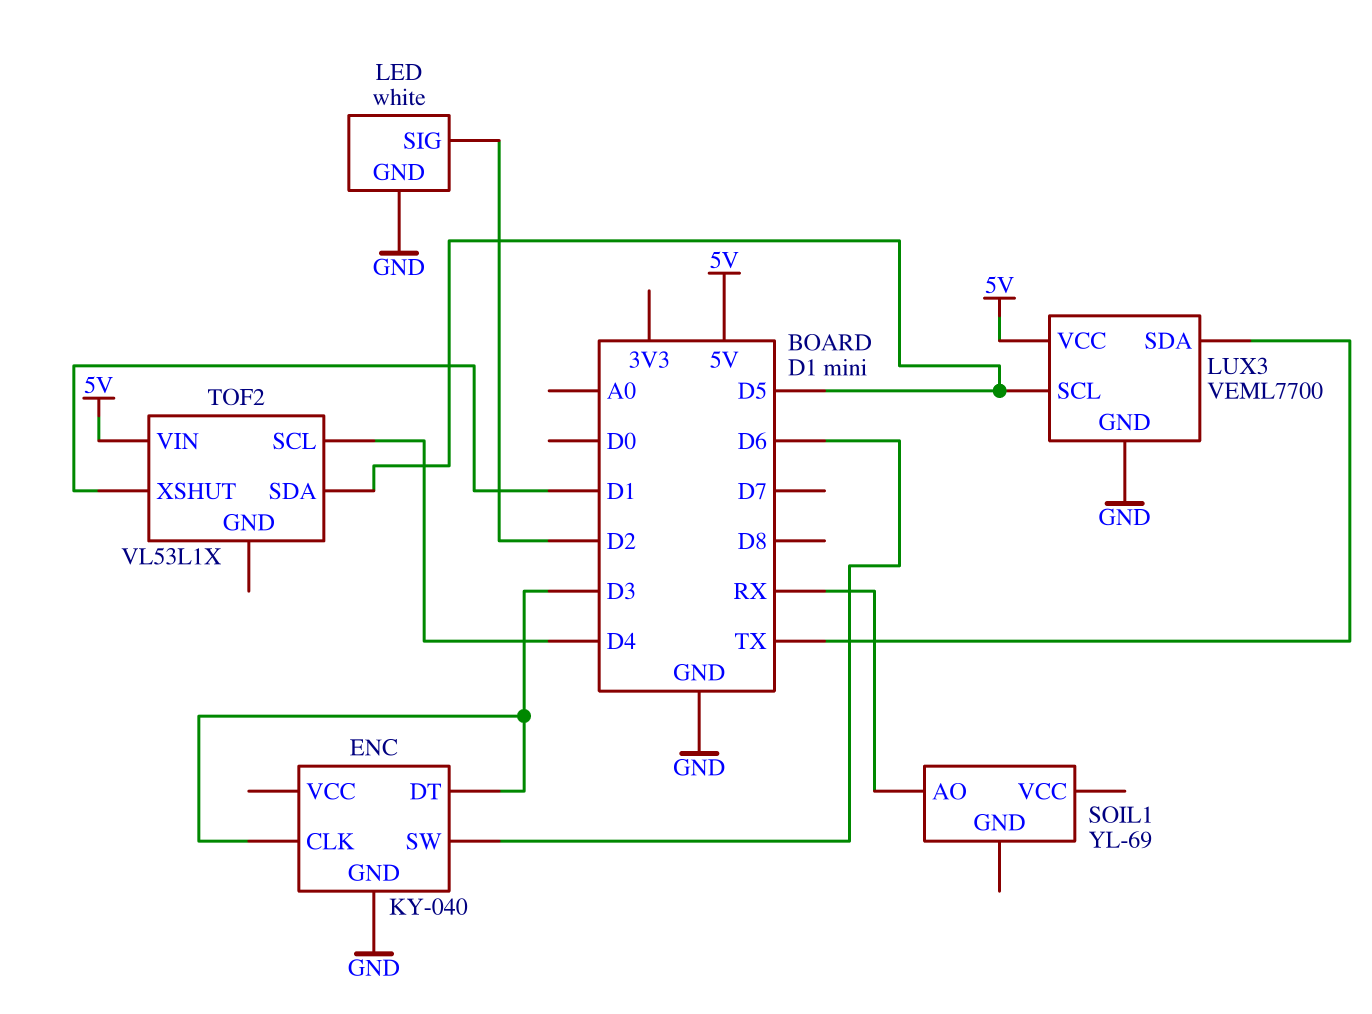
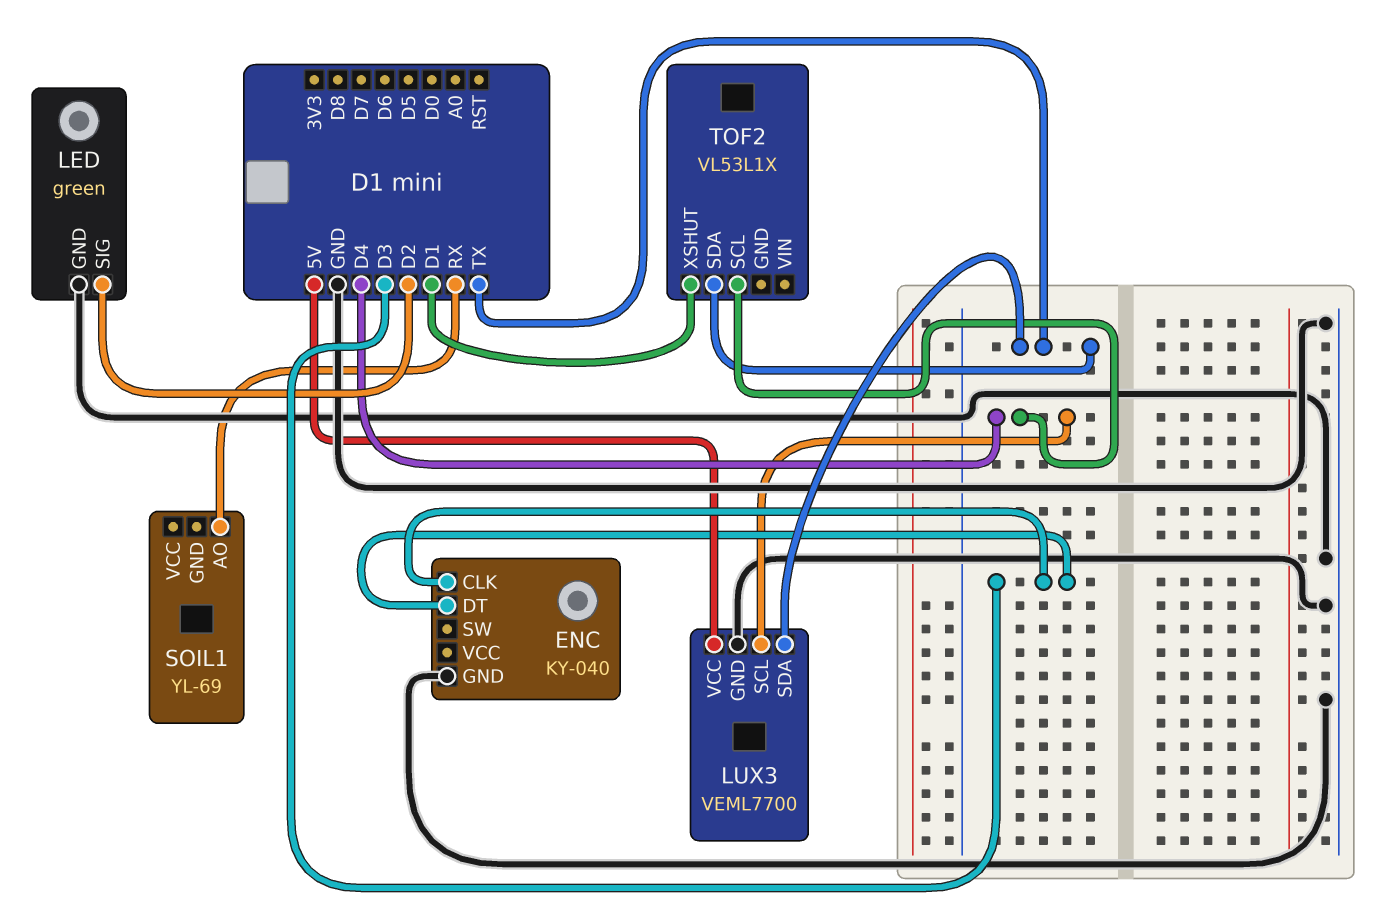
ENC pin SW: D6 -> none
LED: white -> green
LUX3 pin SCL: D5 -> D4
TOF2 pin SDA: D5 -> TX
TOF2 pin VIN: 5V -> none

